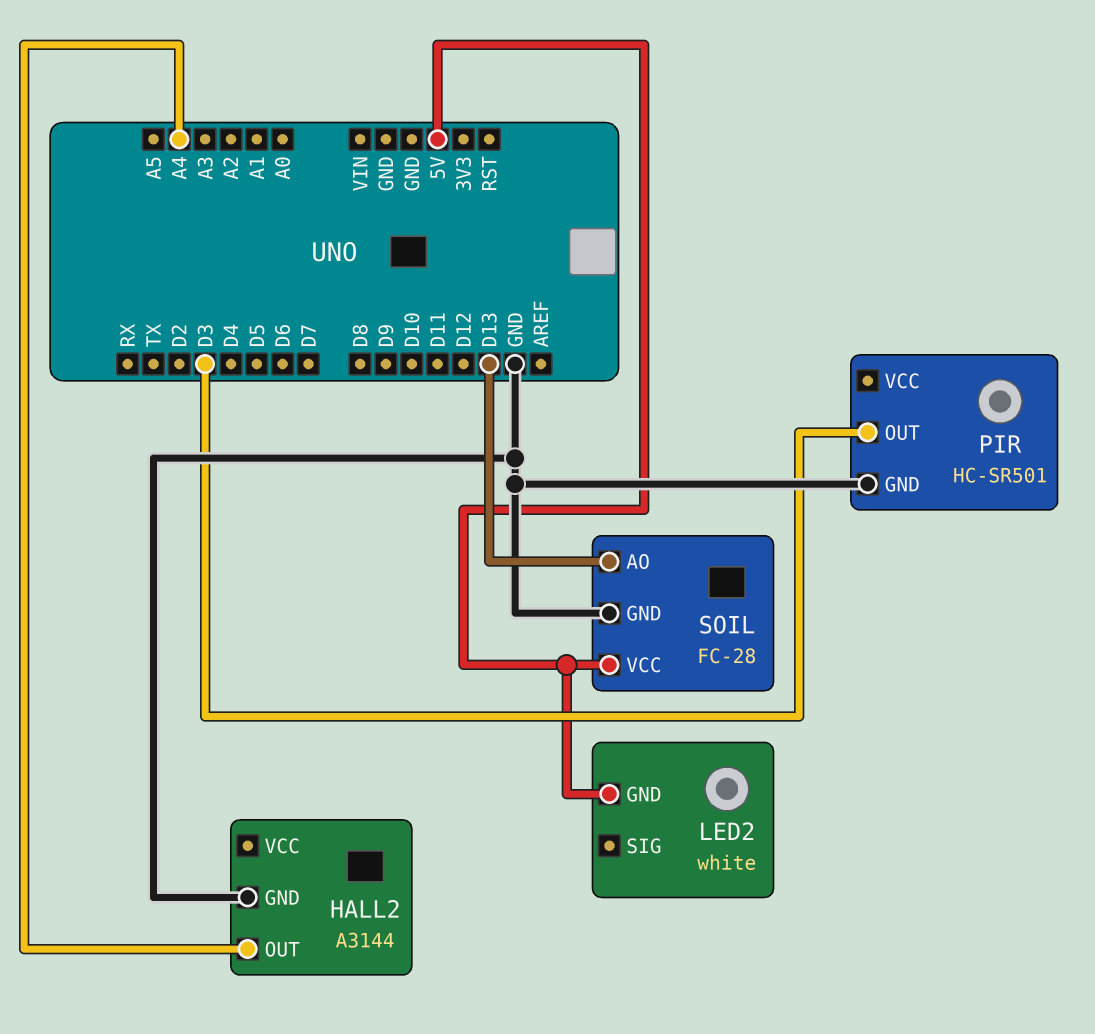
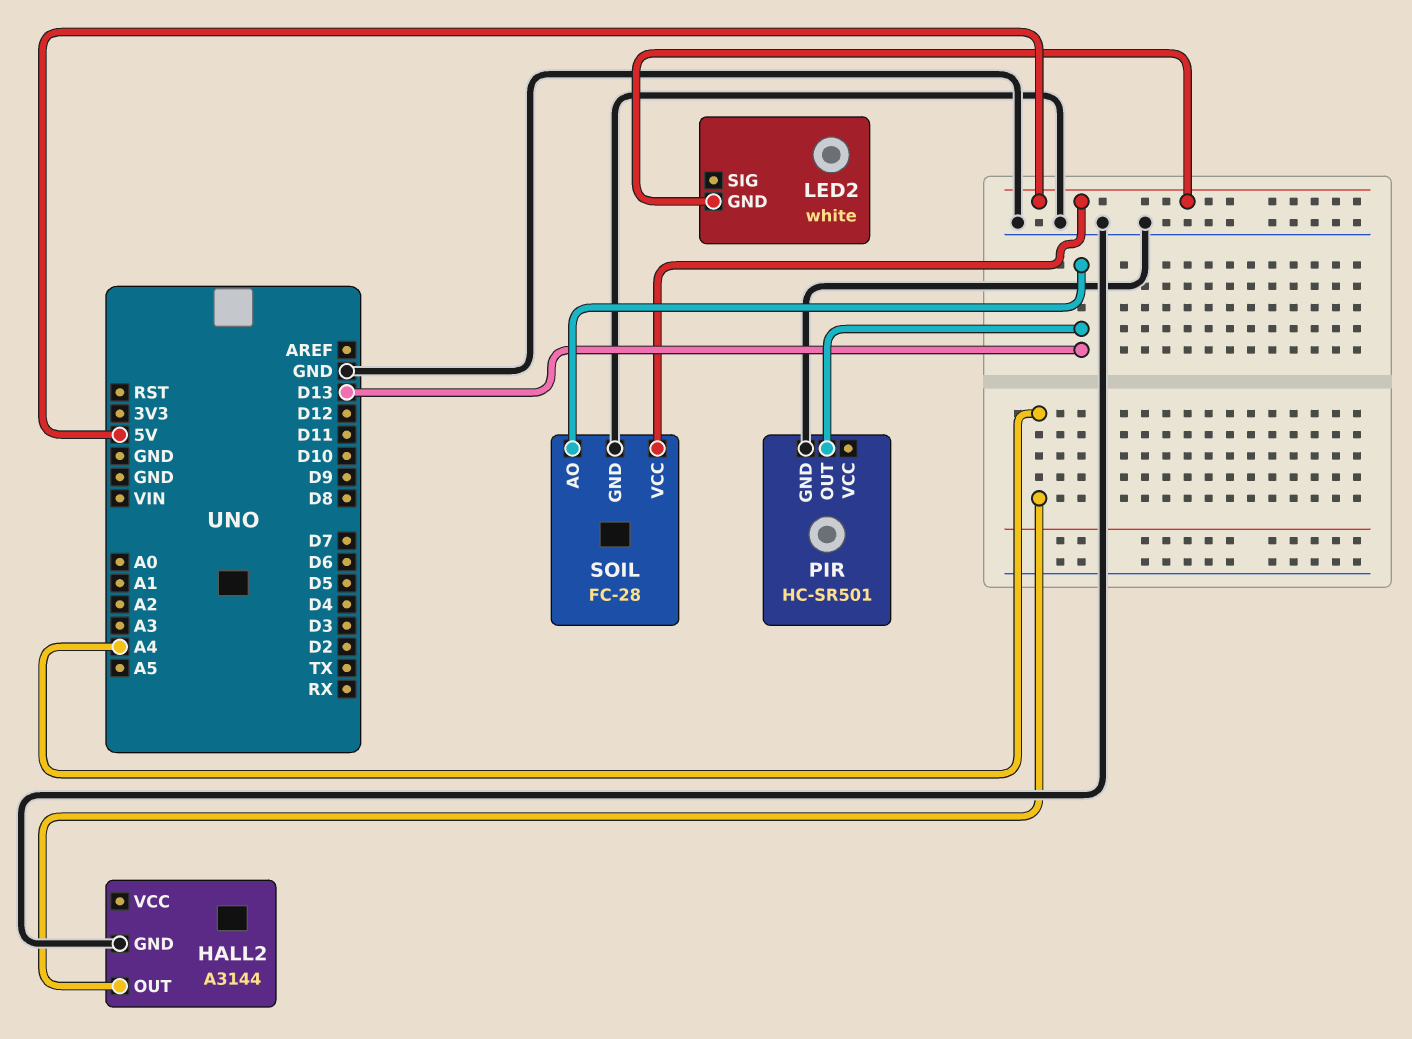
PIR pin OUT: D3 -> D13

